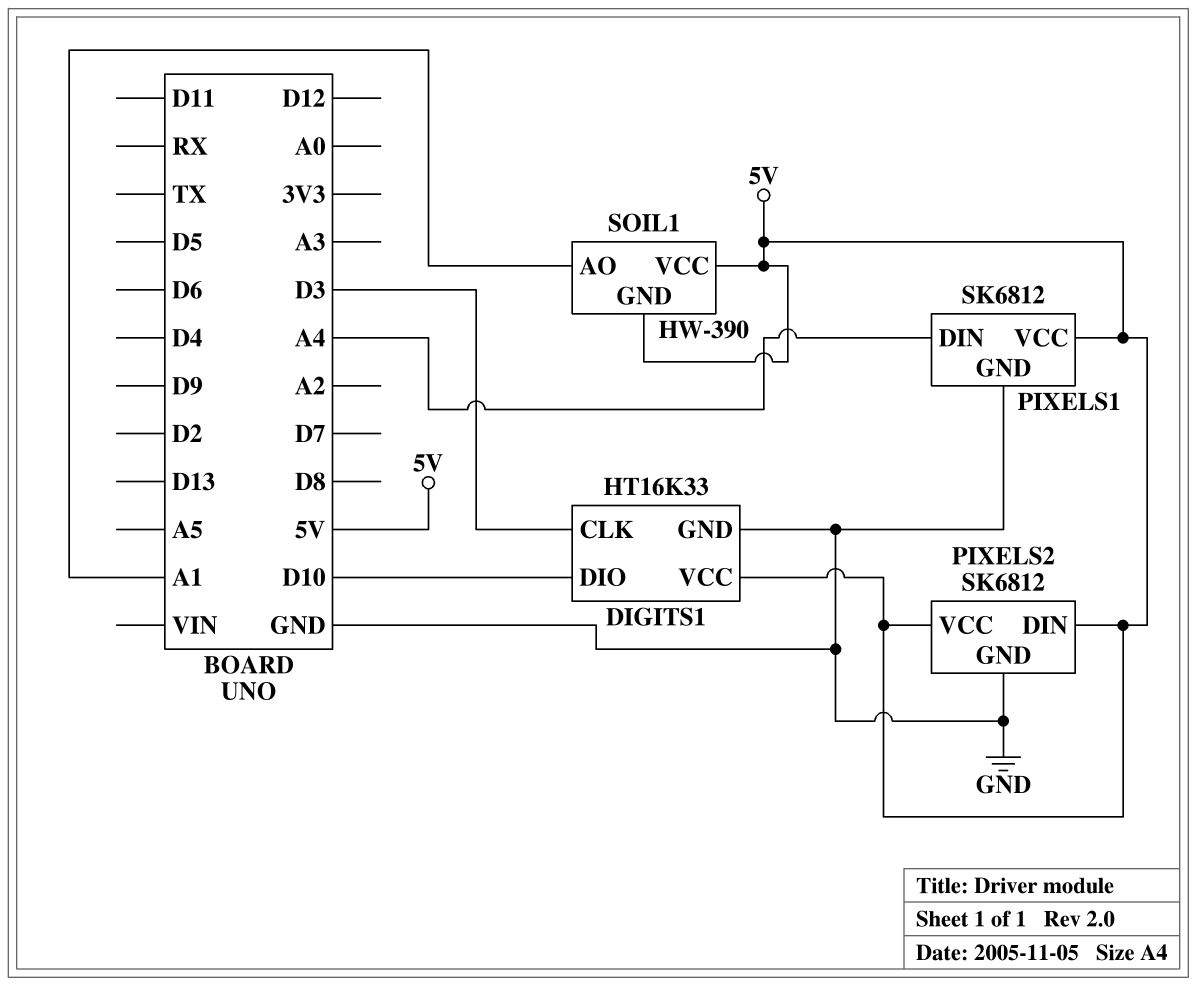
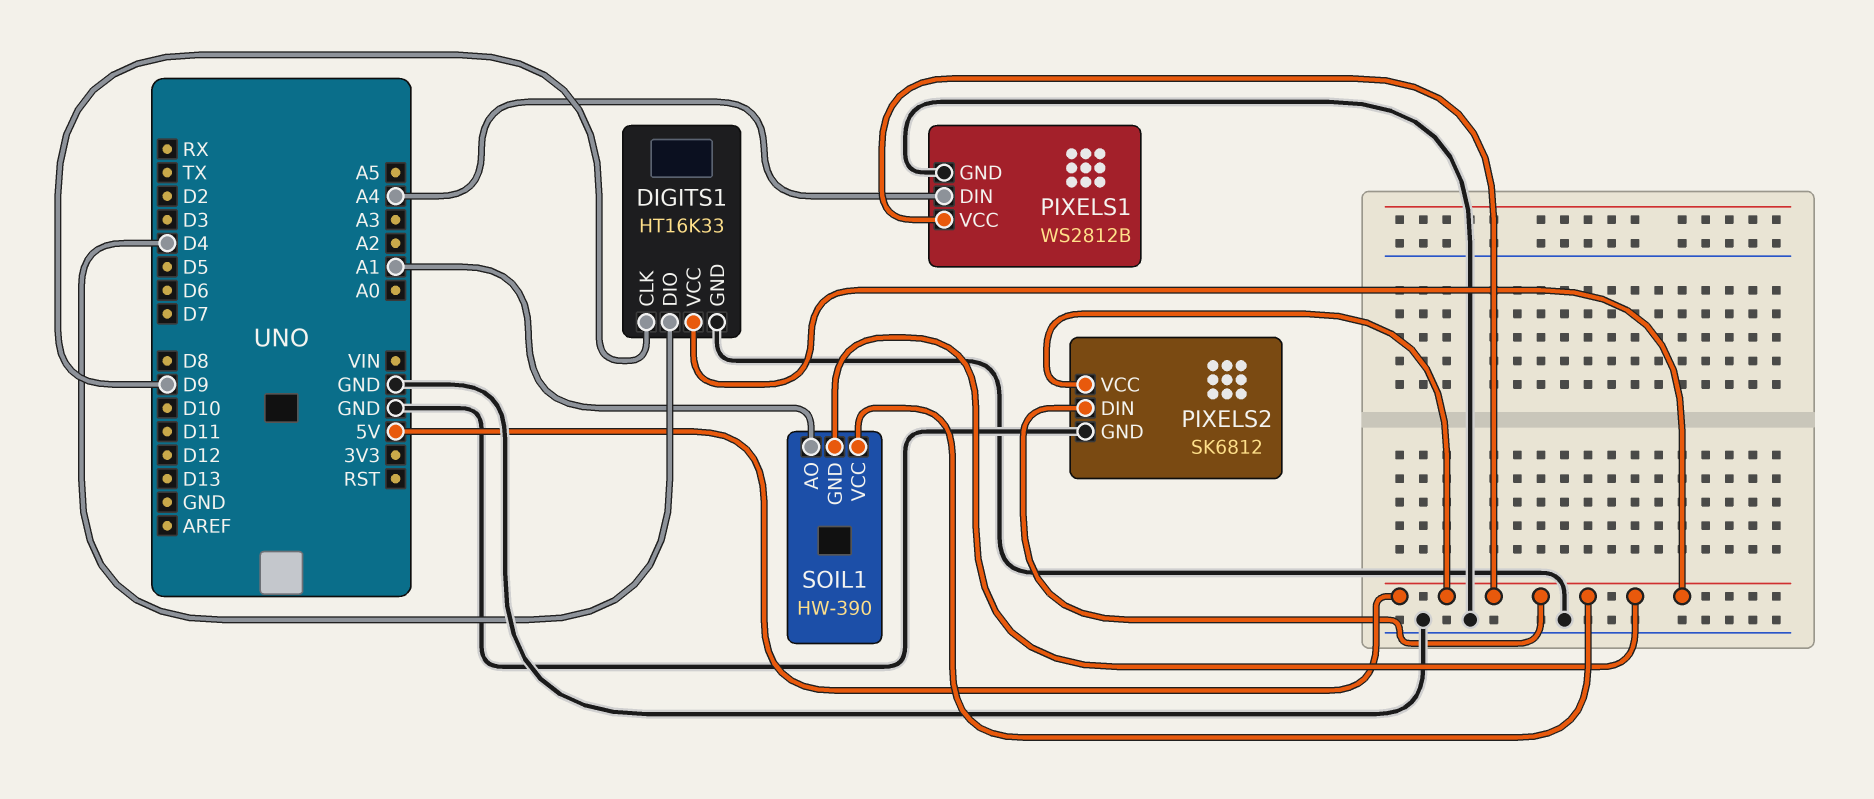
DIGITS1 pin CLK: D3 -> D9
DIGITS1 pin DIO: D10 -> D4
PIXELS1: SK6812 -> WS2812B

